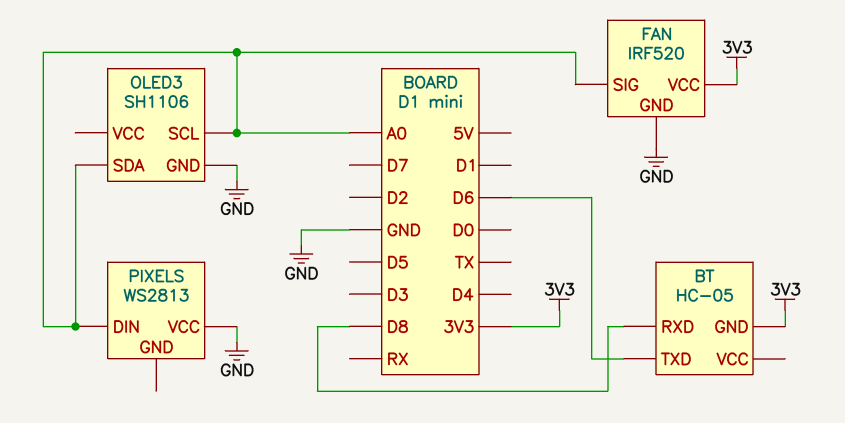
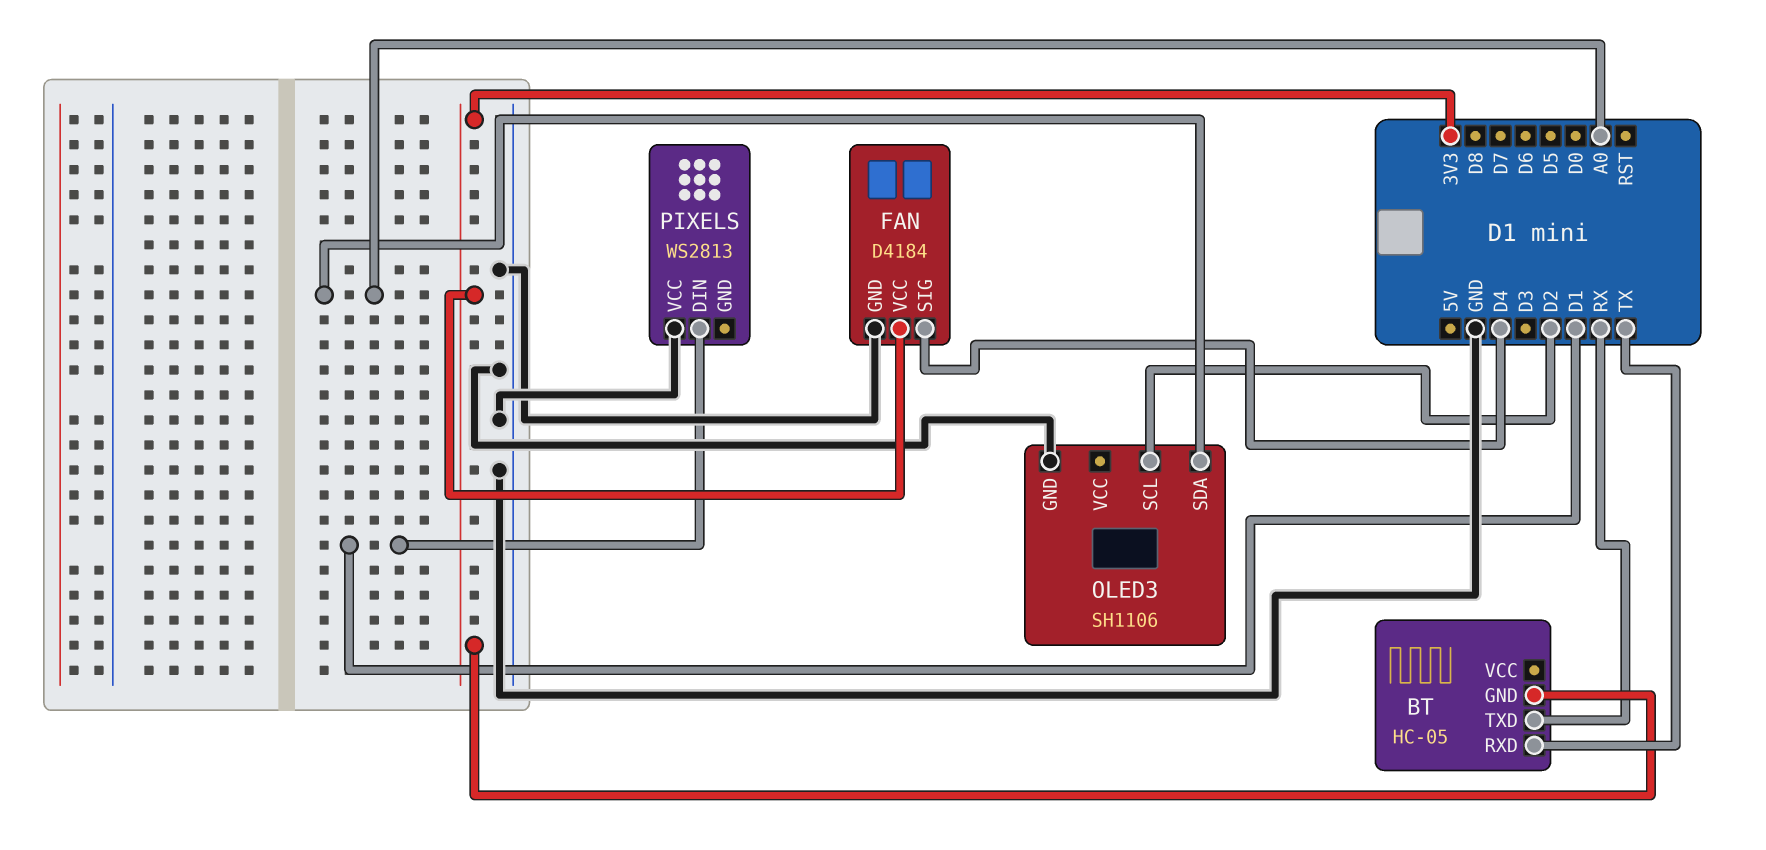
BT pin RXD: D8 -> TX
BT pin TXD: D6 -> RX
FAN: IRF520 -> D4184
FAN pin SIG: A0 -> D4
OLED3 pin SCL: A0 -> D2
PIXELS pin DIN: A0 -> D1

